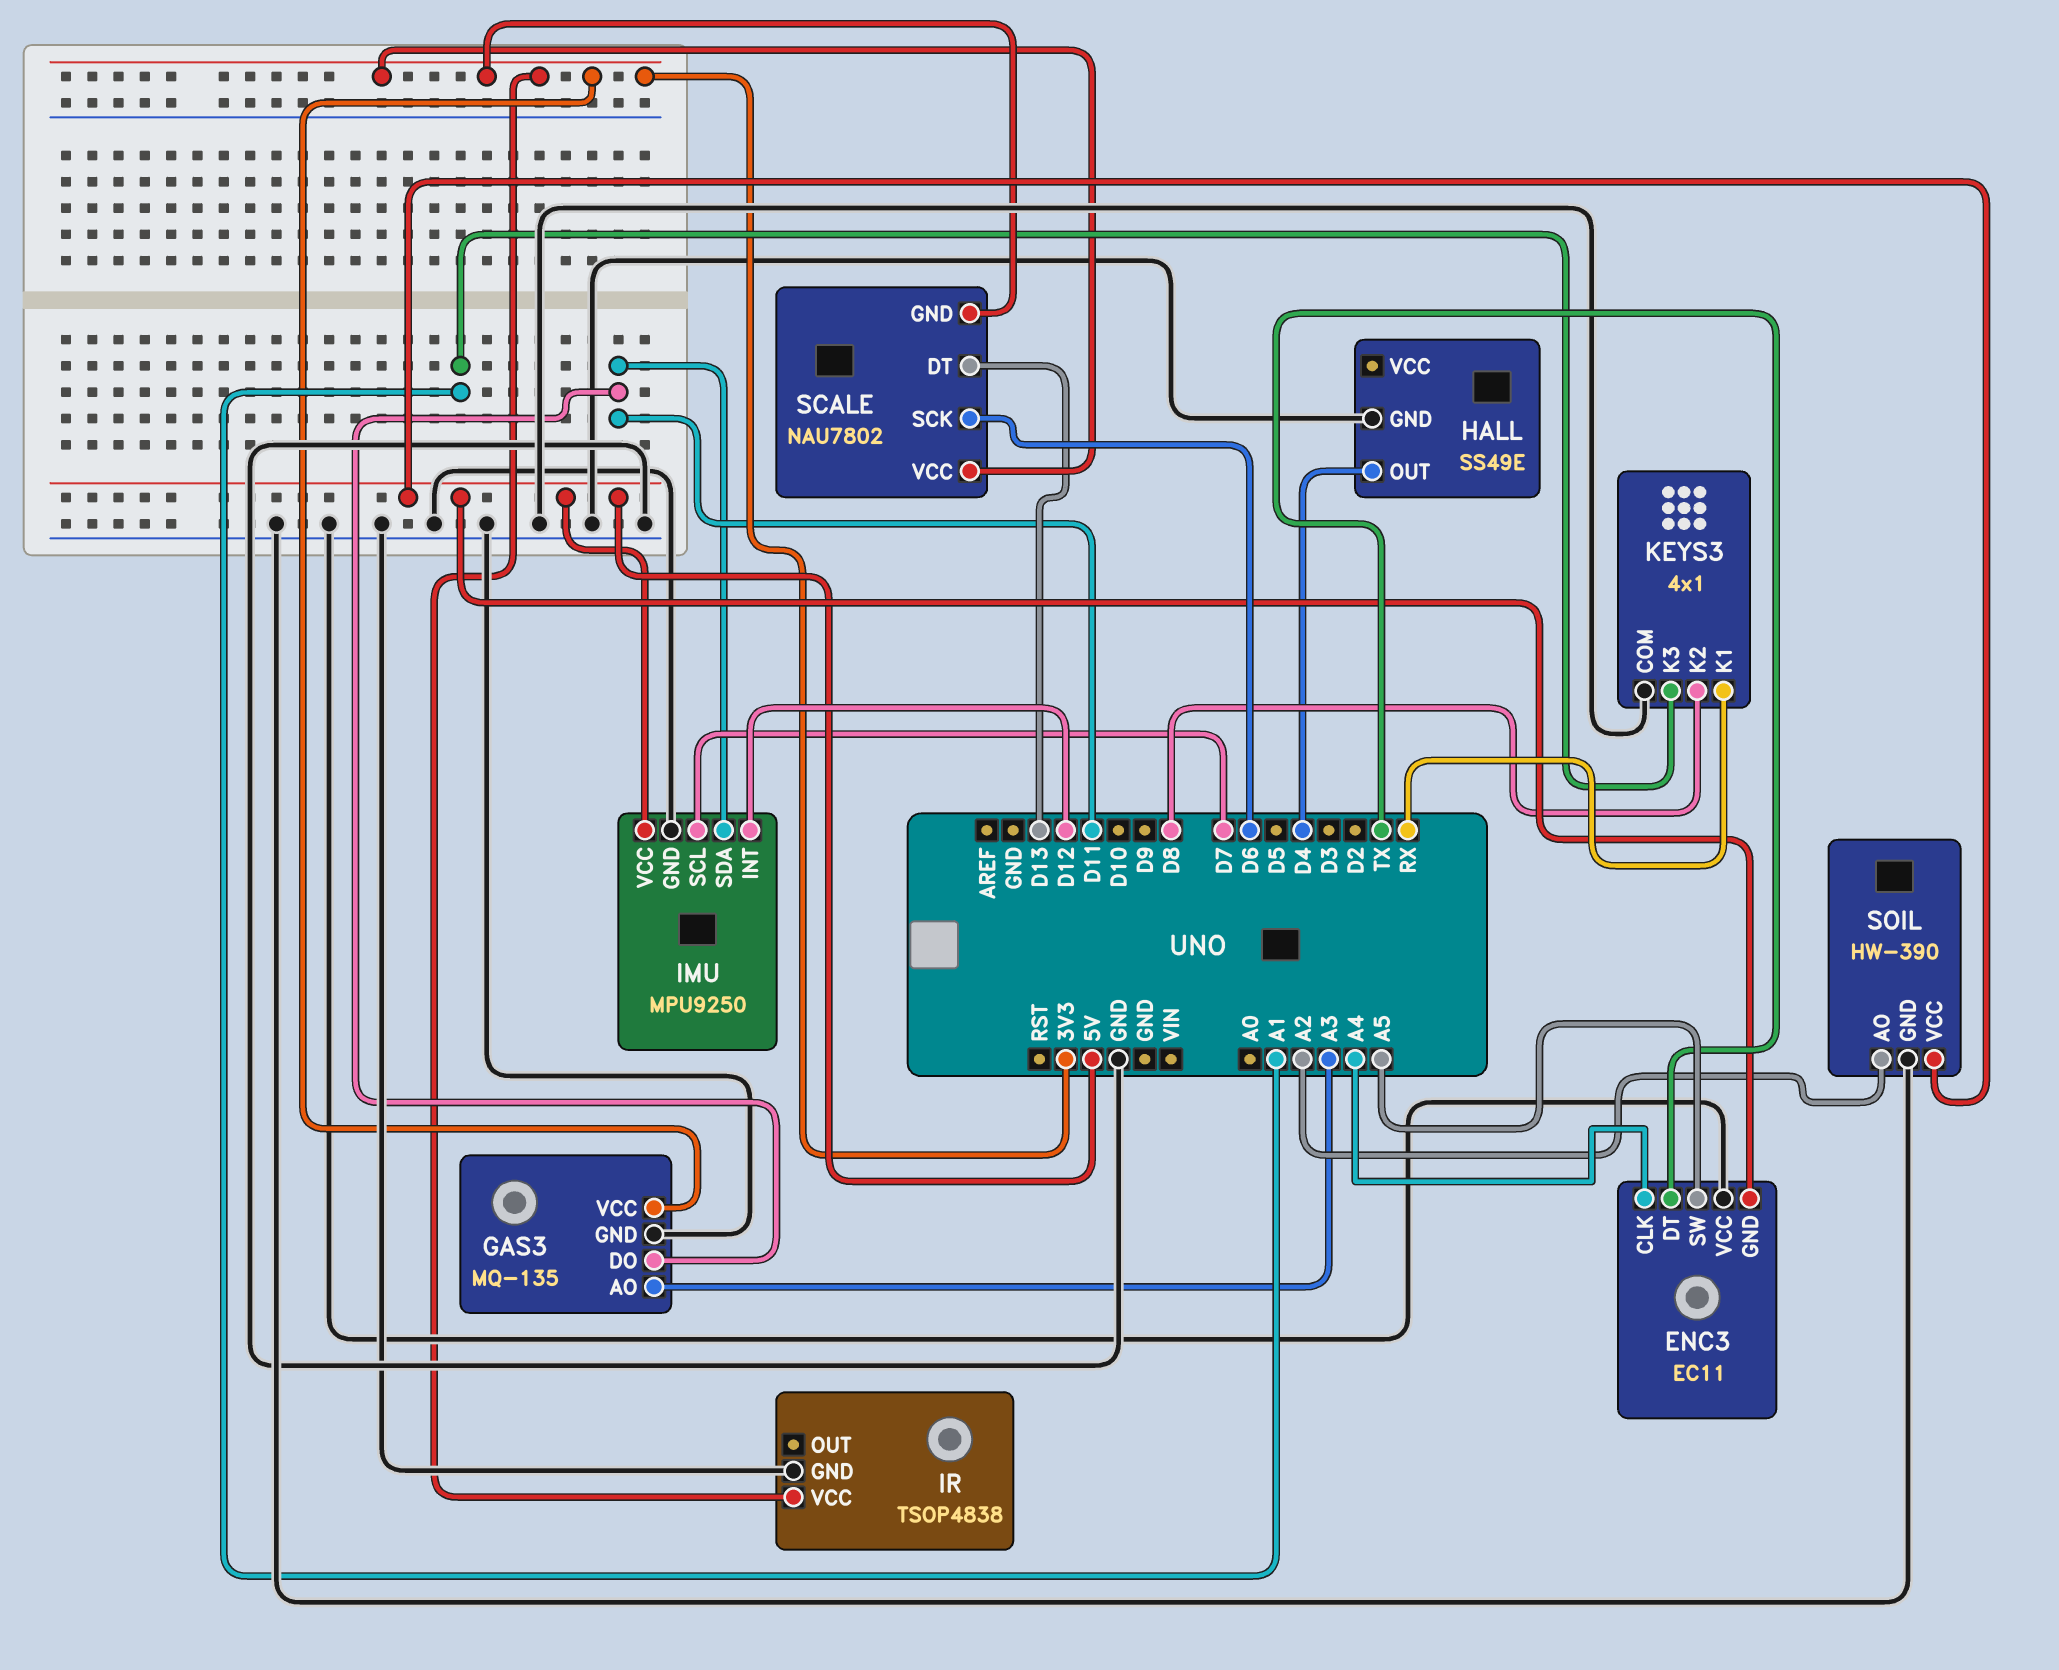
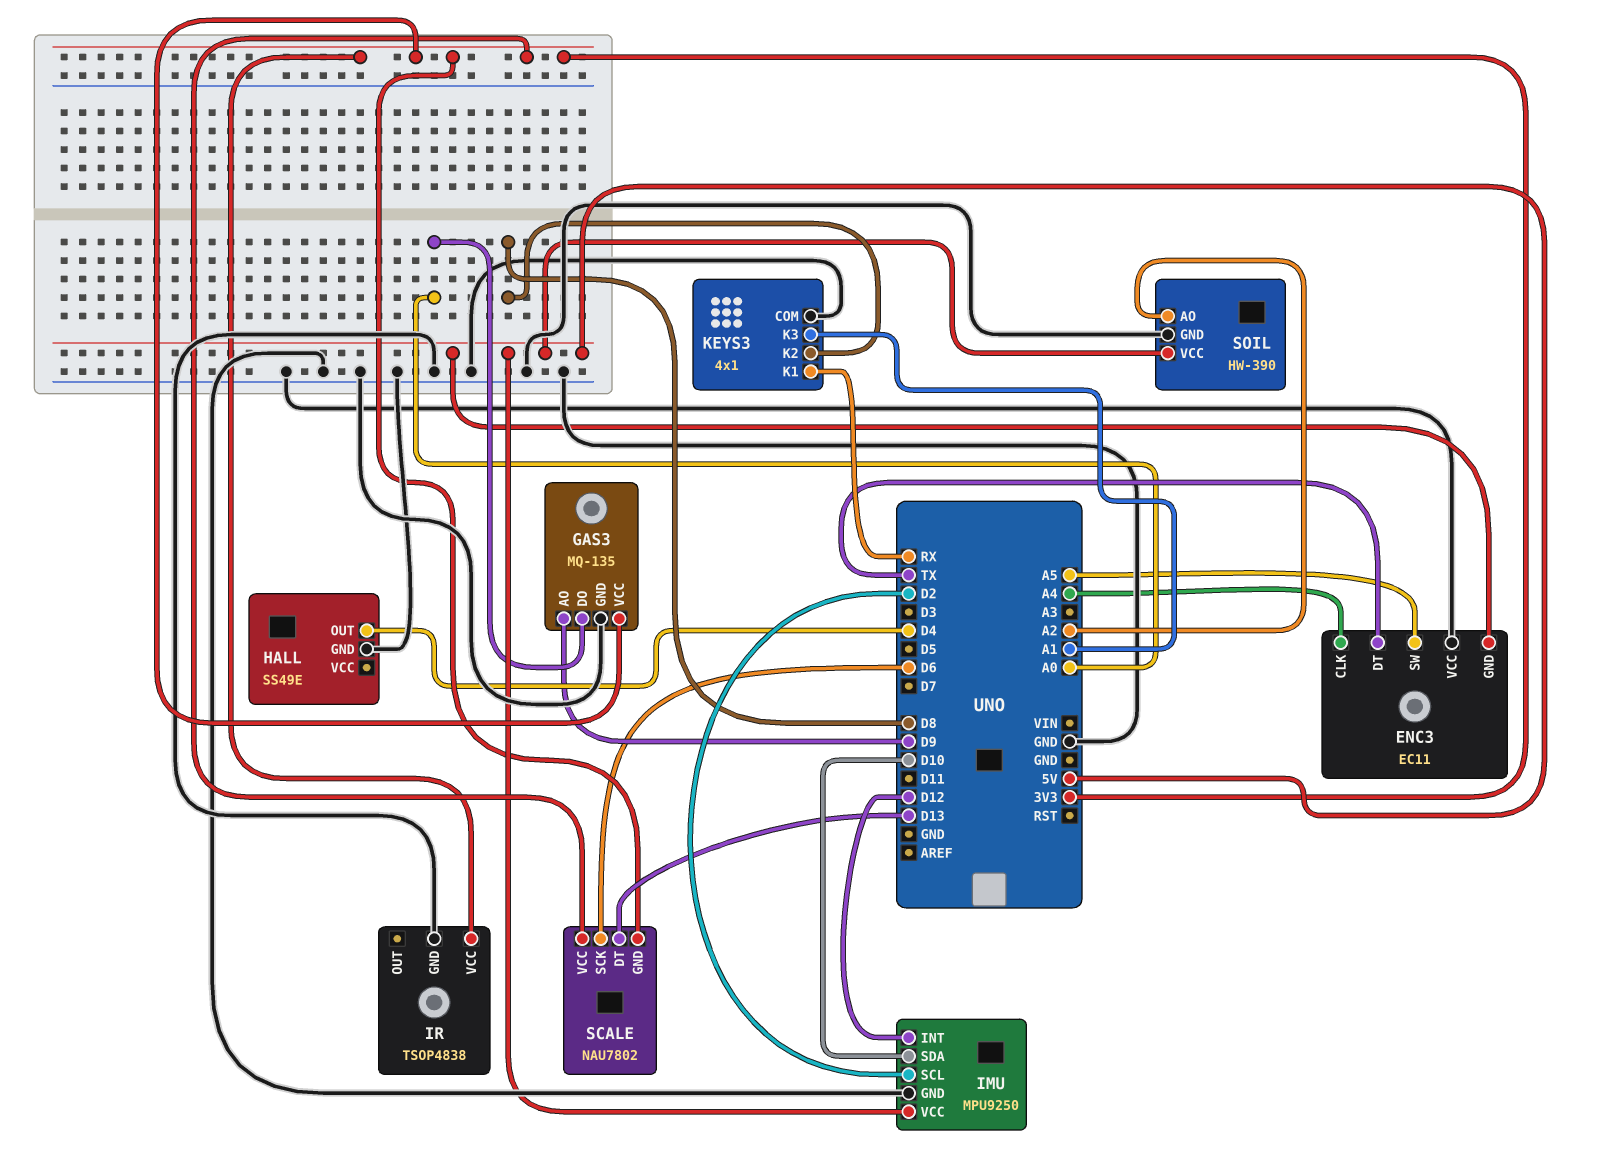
GAS3 pin AO: A3 -> D9
GAS3 pin DO: D11 -> A0
IMU pin SCL: D7 -> D2
IMU pin SDA: D11 -> D10

